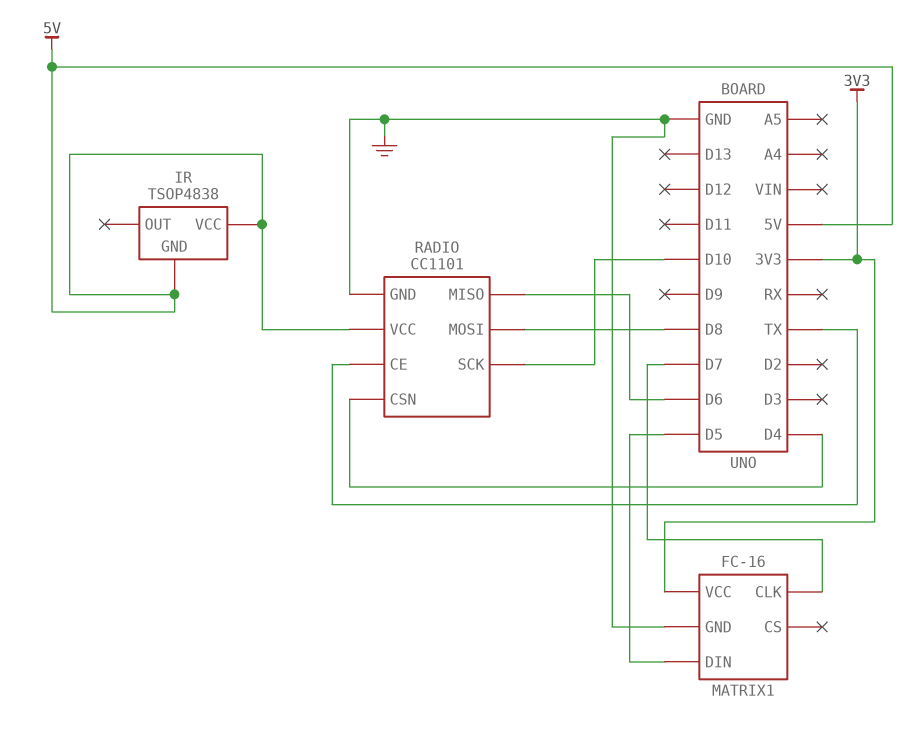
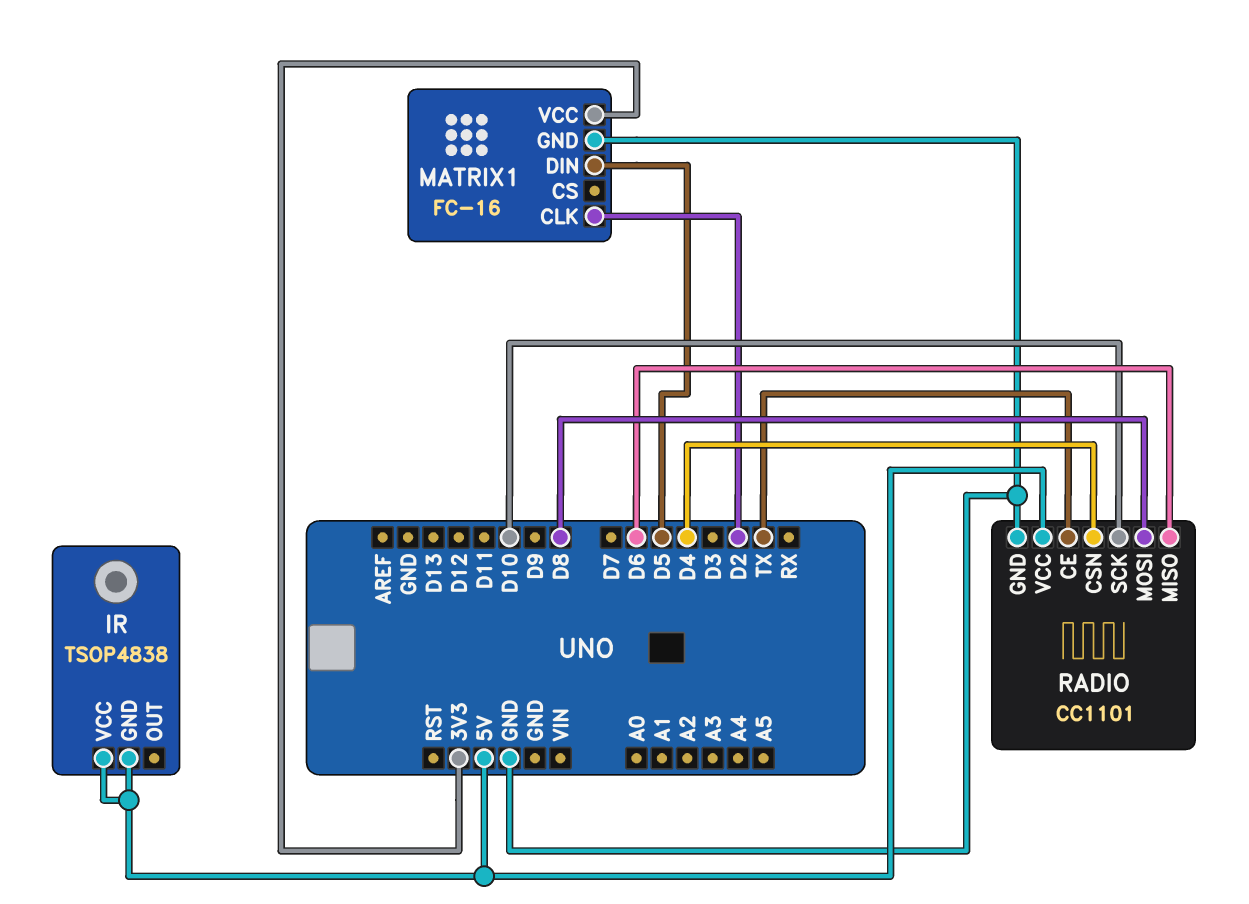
MATRIX1 pin CLK: D7 -> D2

